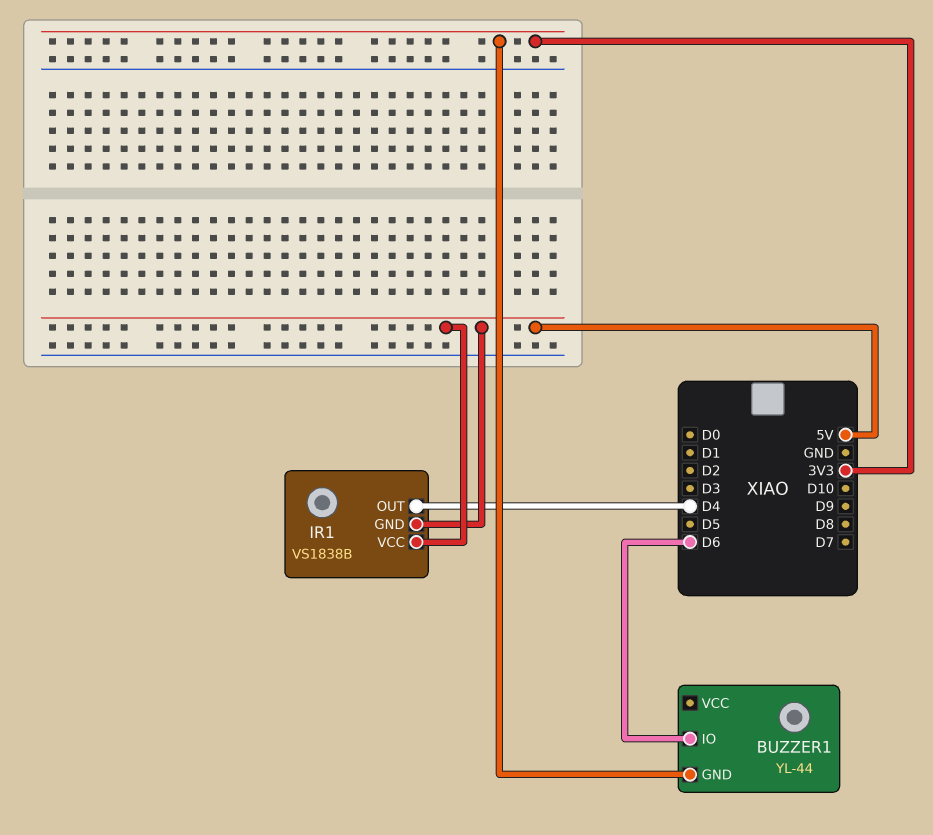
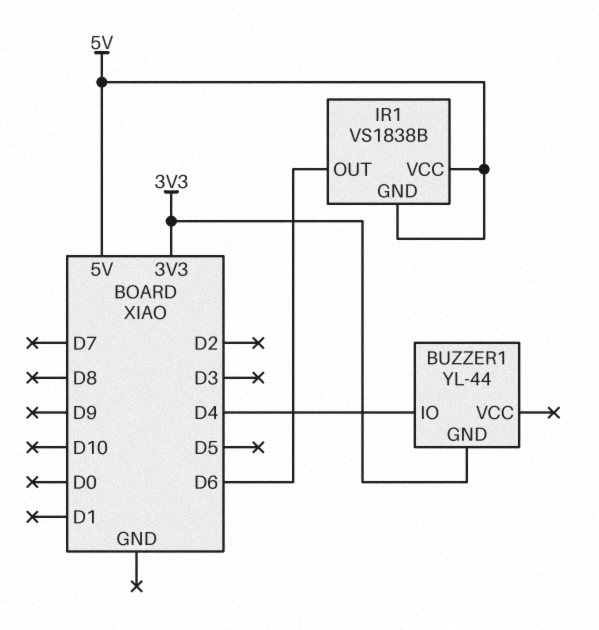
BUZZER1 pin IO: D6 -> D4
IR1 pin OUT: D4 -> D6

